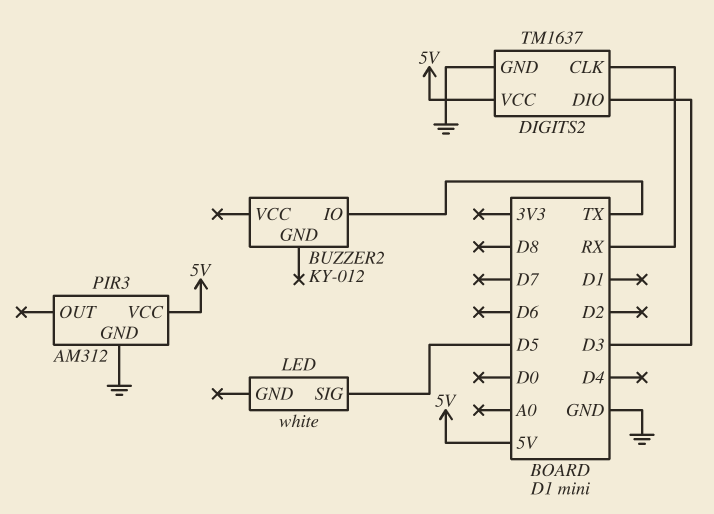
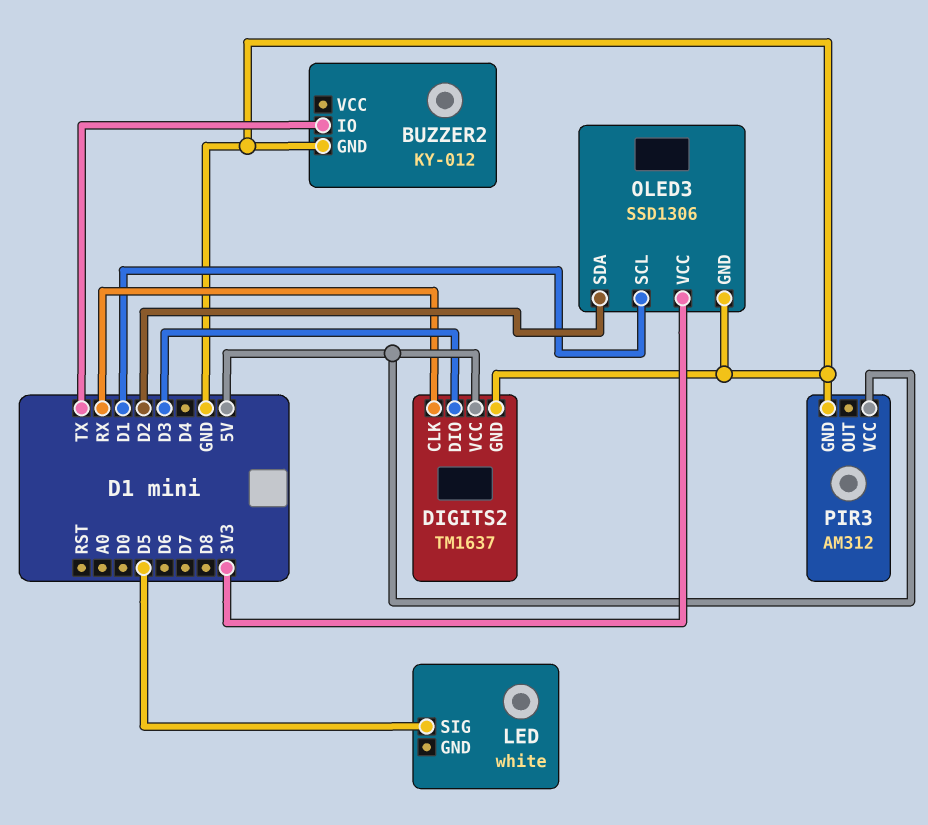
BUZZER2 pin GND: none -> GND
OLED3: none -> SSD1306
OLED3 pin GND: none -> GND
OLED3 pin SCL: none -> D1
OLED3 pin SDA: none -> D2
OLED3 pin VCC: none -> 3V3

